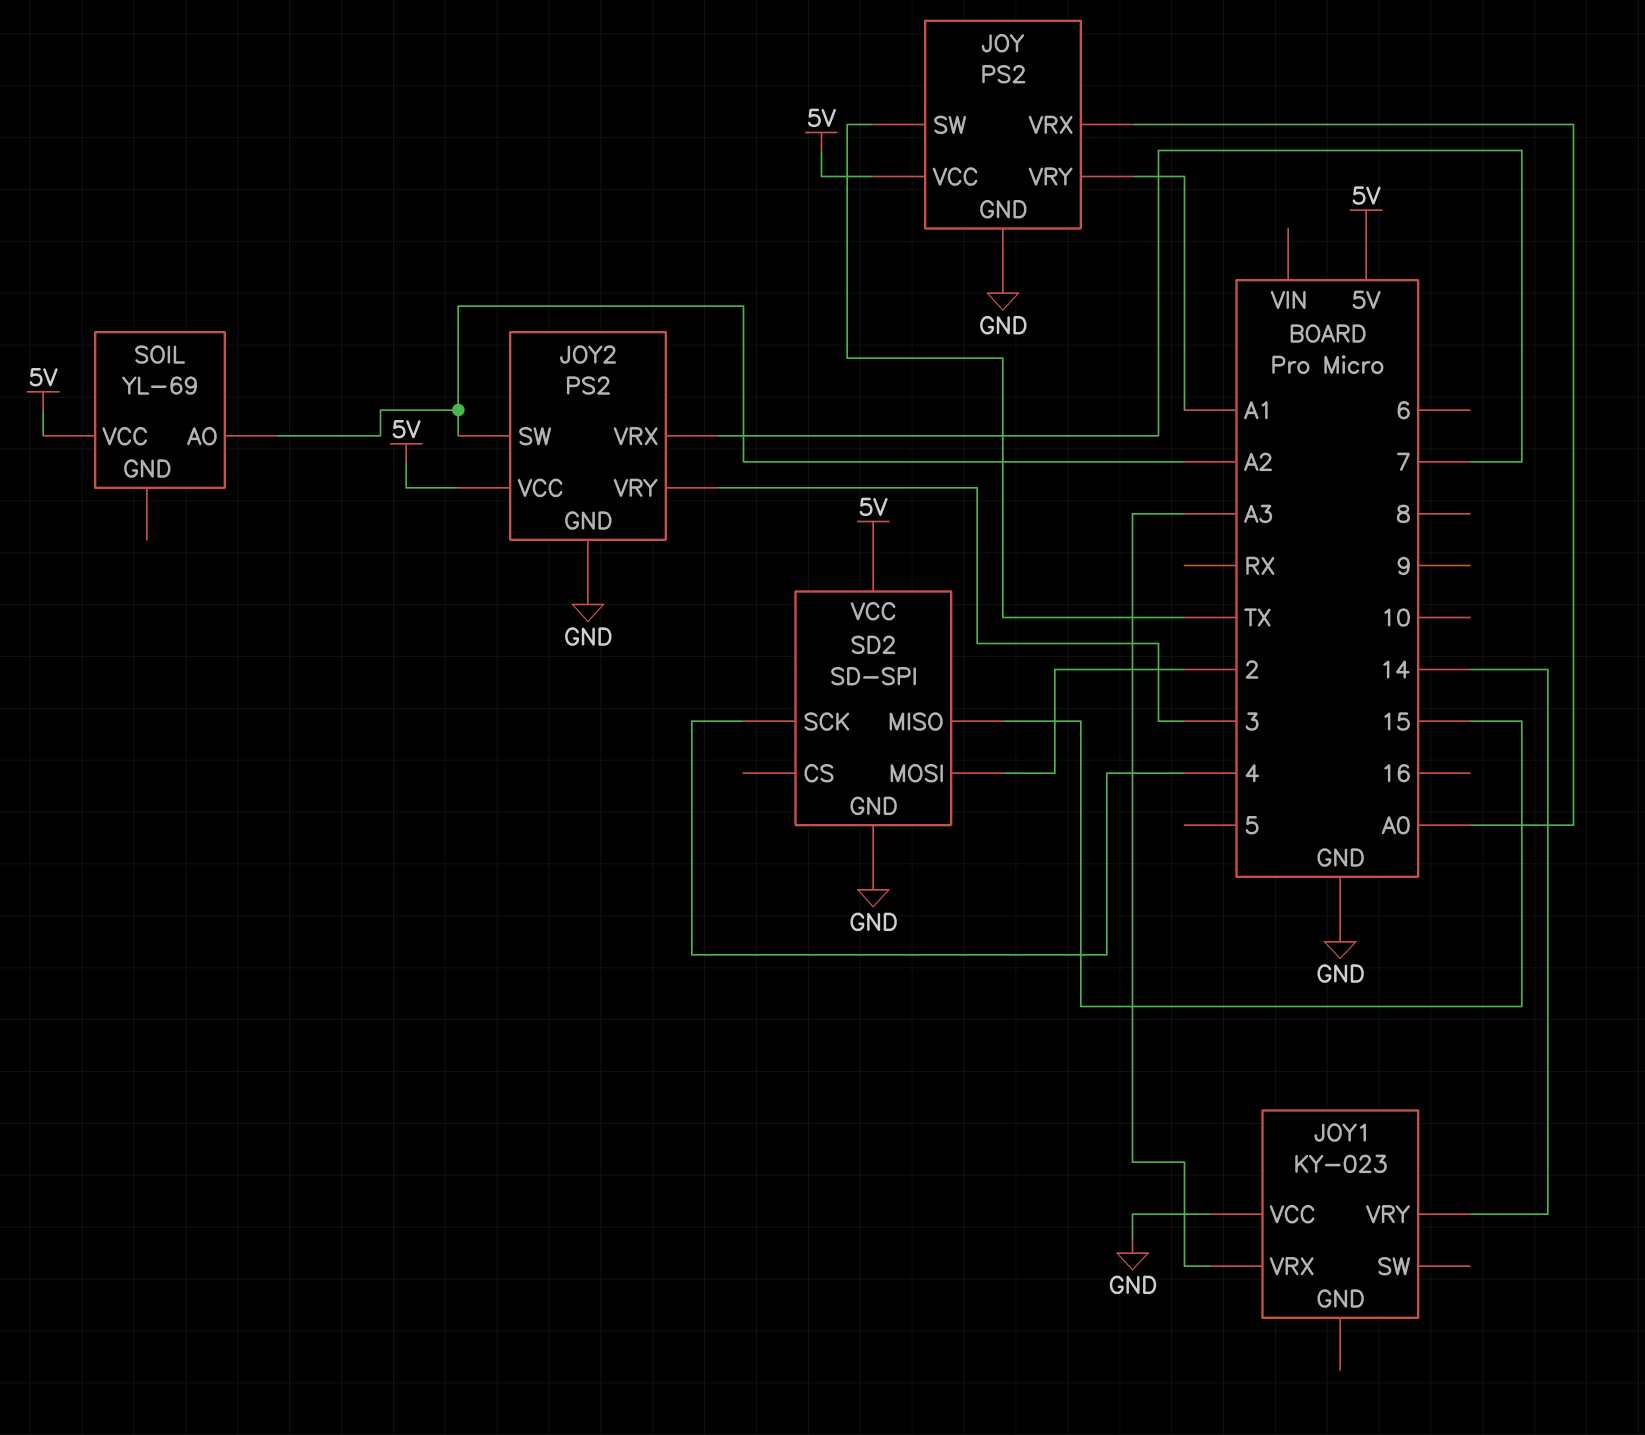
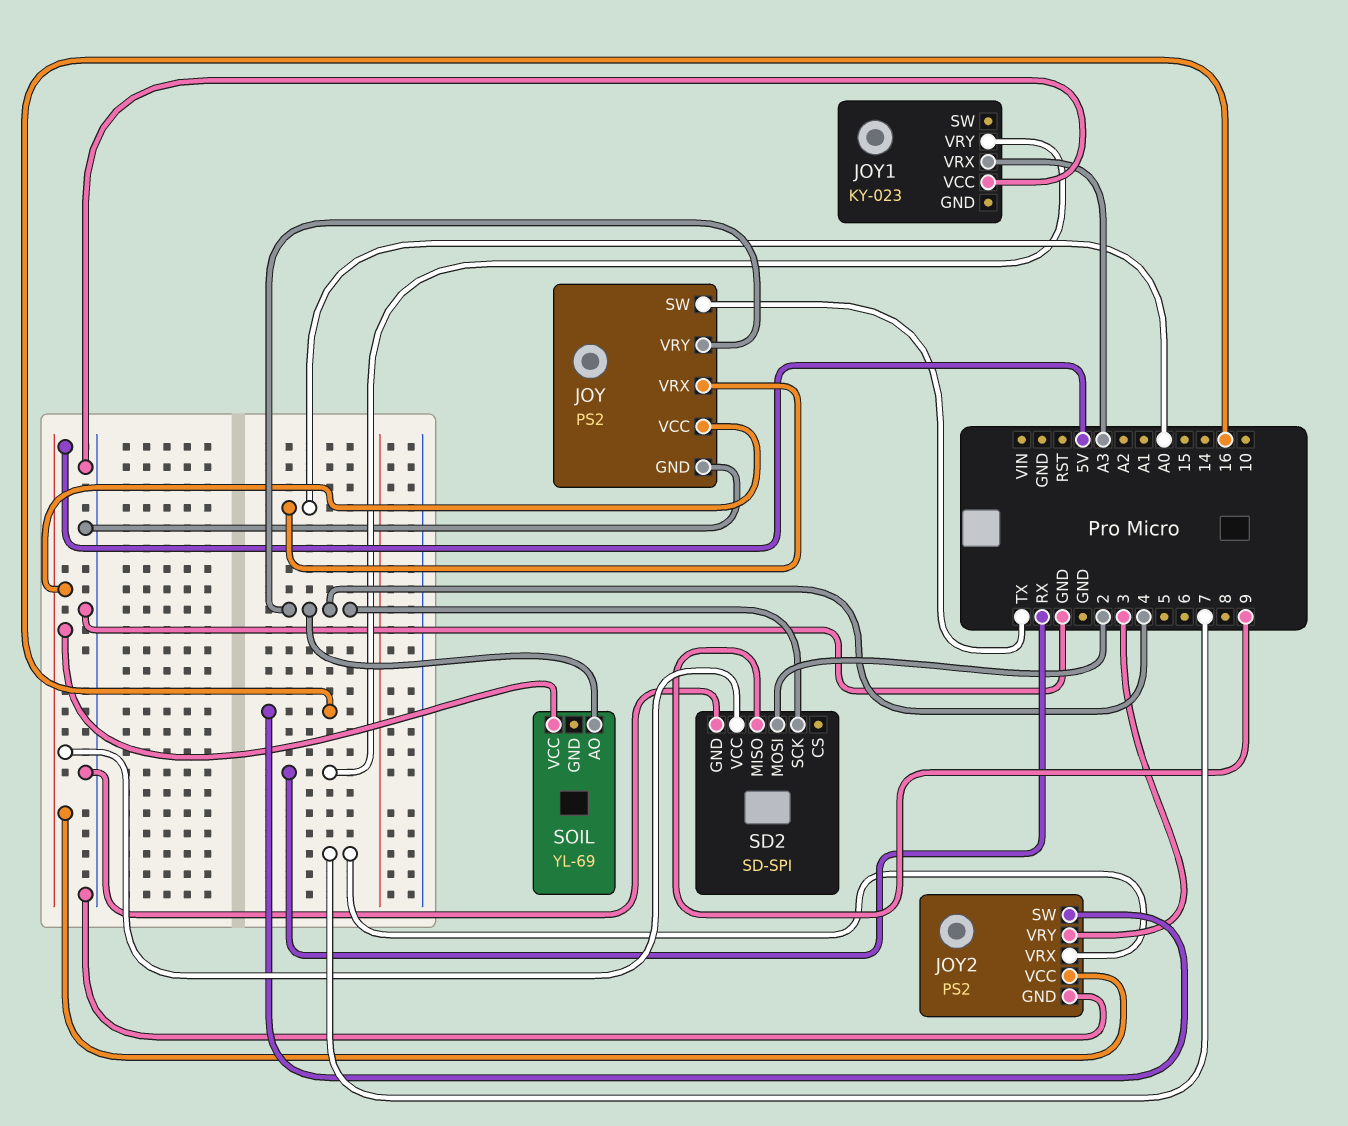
JOY pin VRY: A1 -> 4
JOY1 pin VRY: 14 -> RX
JOY2 pin SW: A2 -> 16
SD2 pin MISO: 15 -> 9
SOIL pin AO: A2 -> 4

